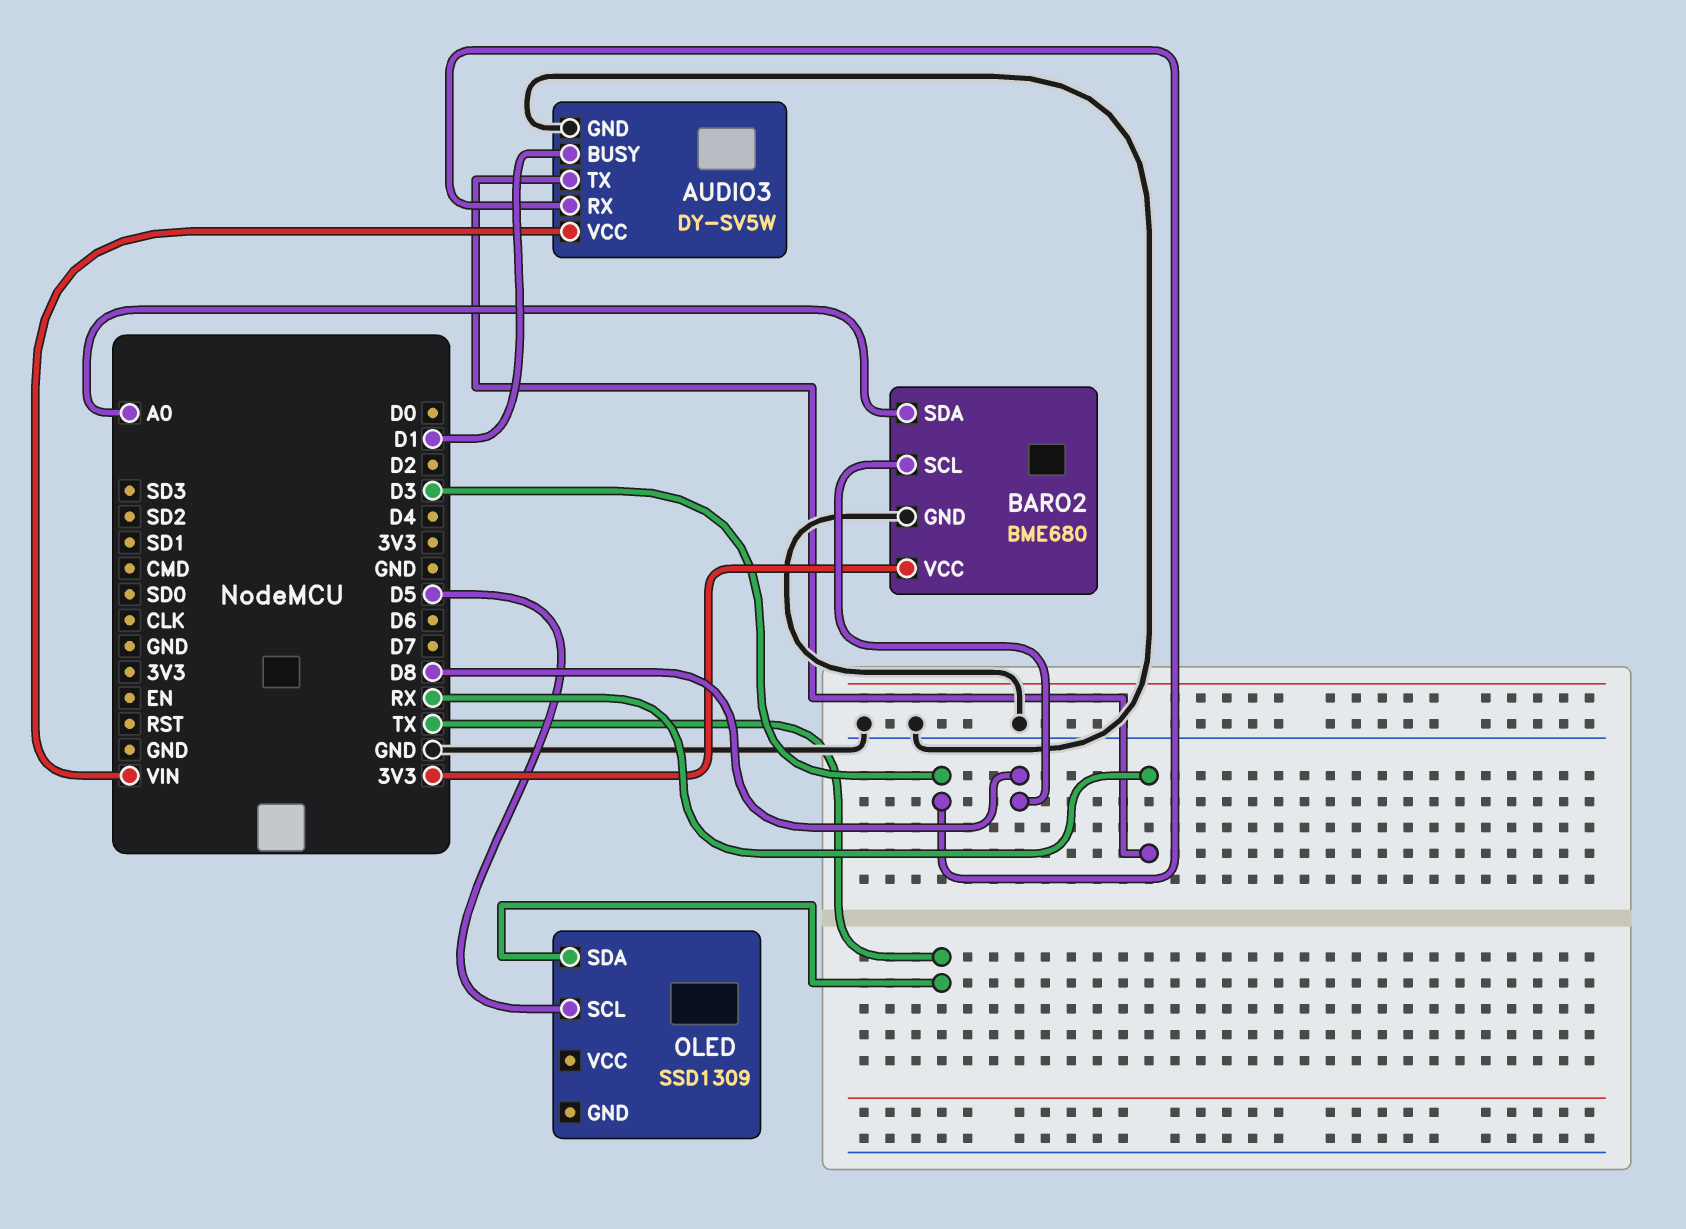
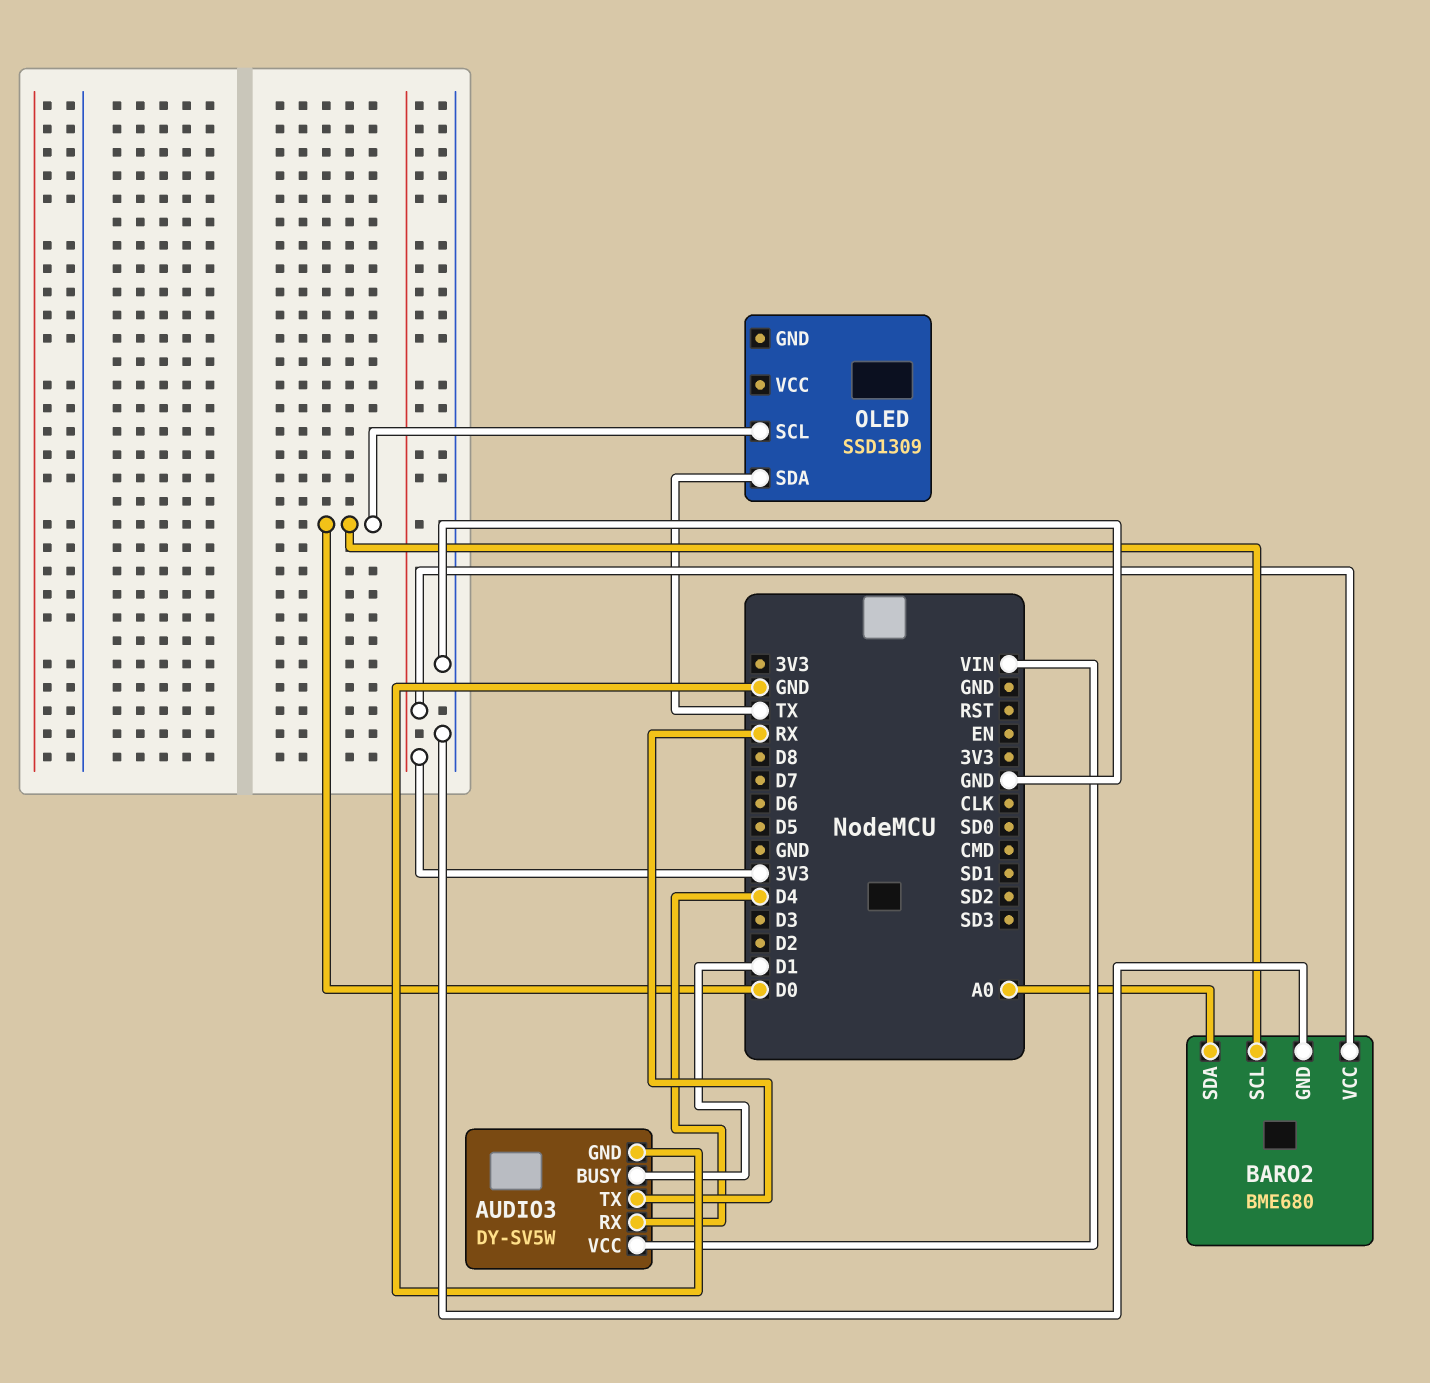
AUDIO3 pin RX: D3 -> D4
BARO2 pin SCL: D8 -> D0
OLED pin SCL: D5 -> D0

